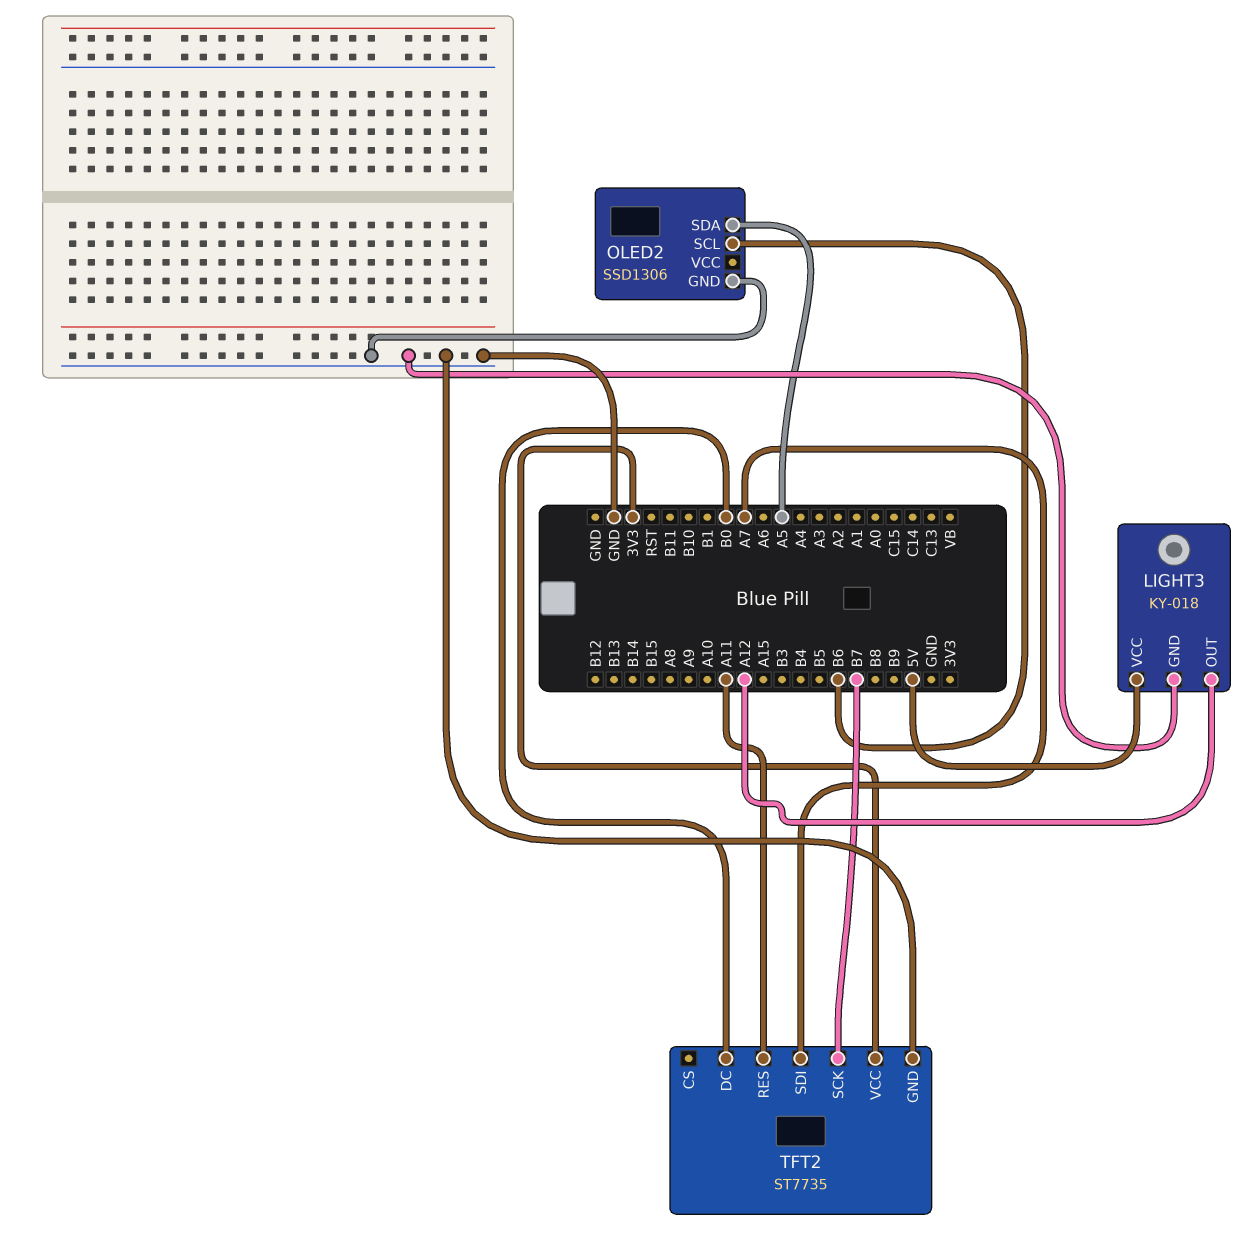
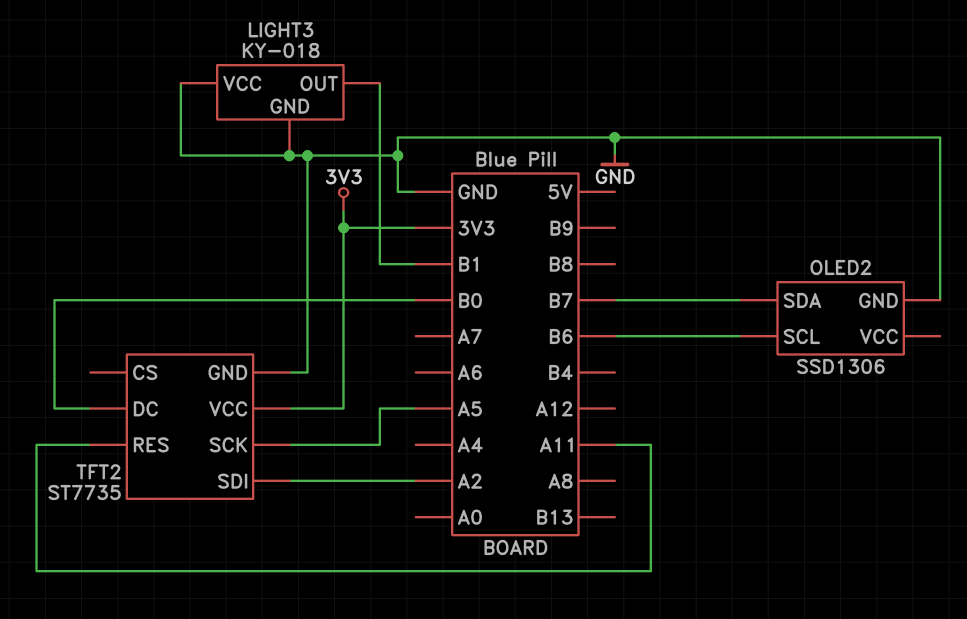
LIGHT3 pin OUT: A12 -> B1
LIGHT3 pin VCC: 5V -> GND
OLED2 pin SDA: A5 -> B7
TFT2 pin SCK: B7 -> A5
TFT2 pin SDI: A7 -> A2

